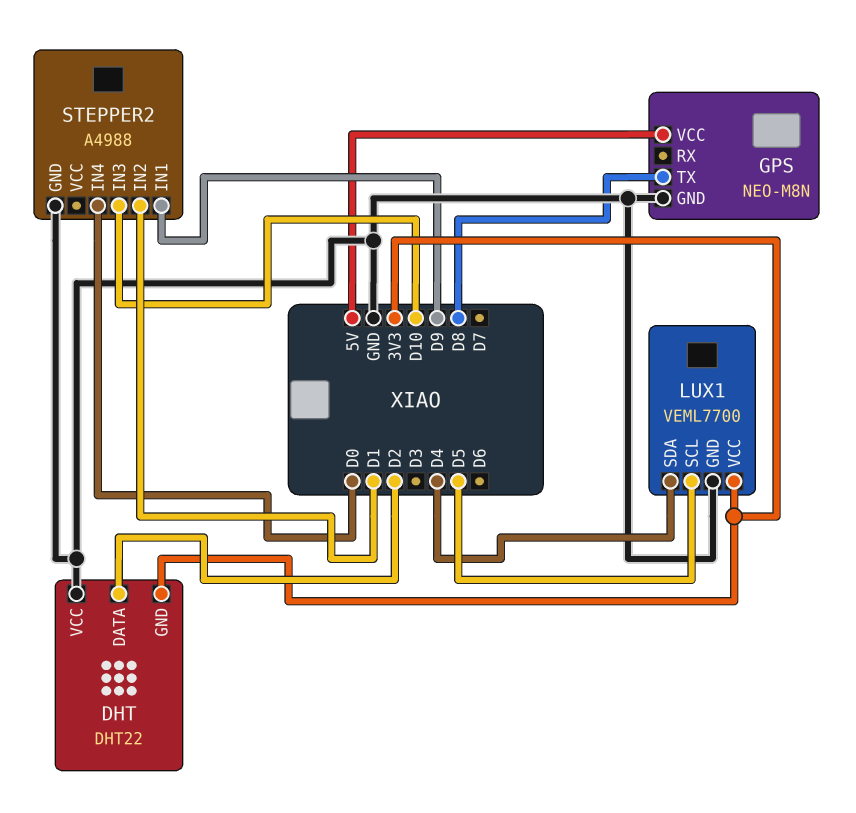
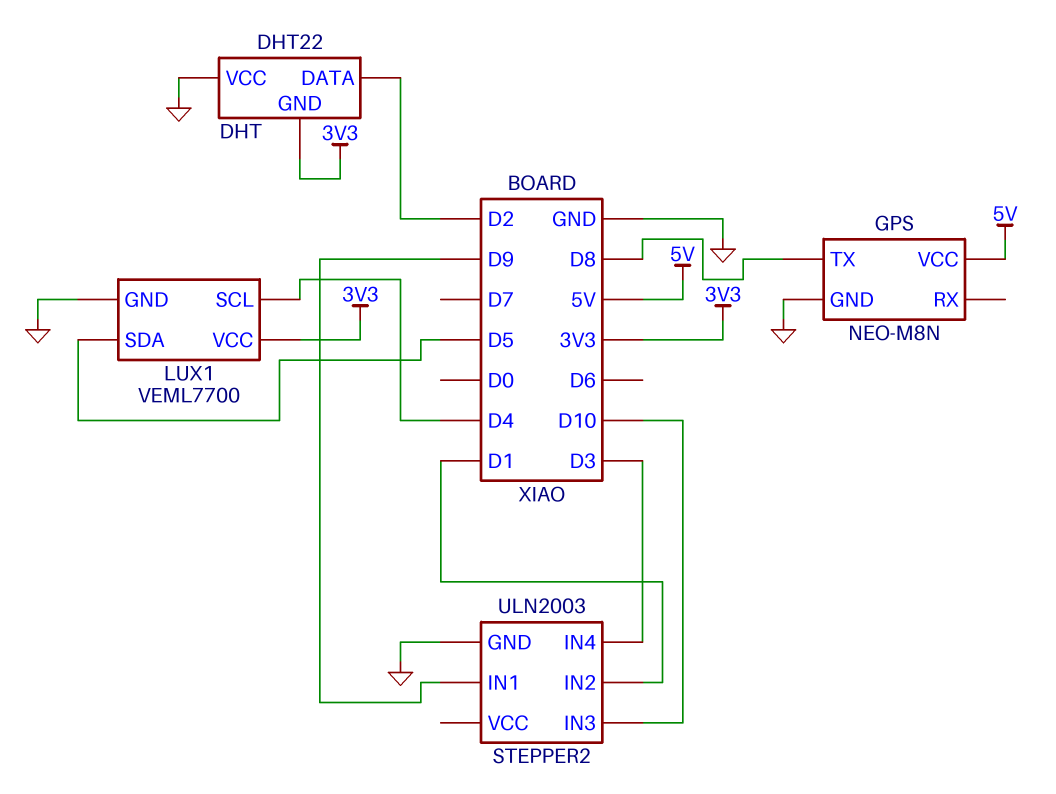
LUX1 pin SCL: D5 -> D4
LUX1 pin SDA: D4 -> D5
STEPPER2: A4988 -> ULN2003
STEPPER2 pin IN4: D0 -> D3

